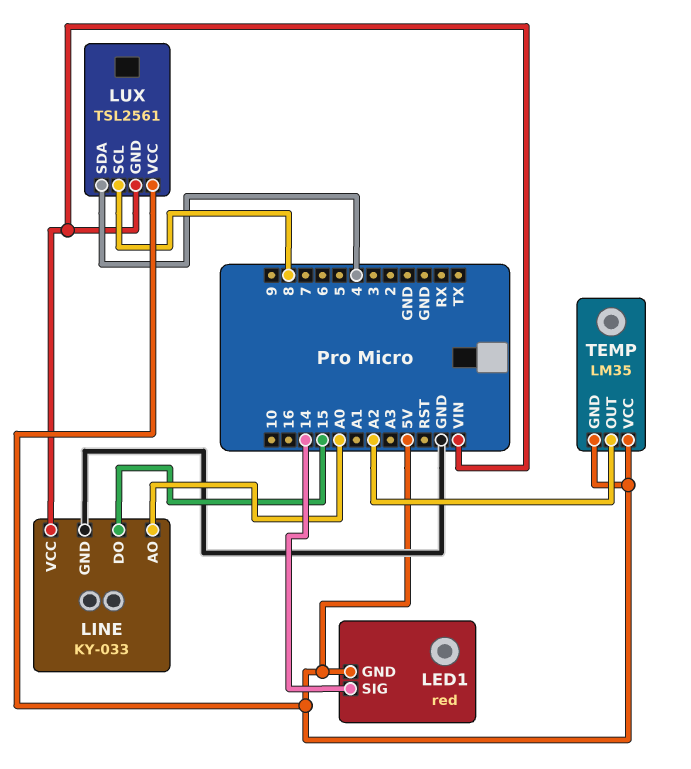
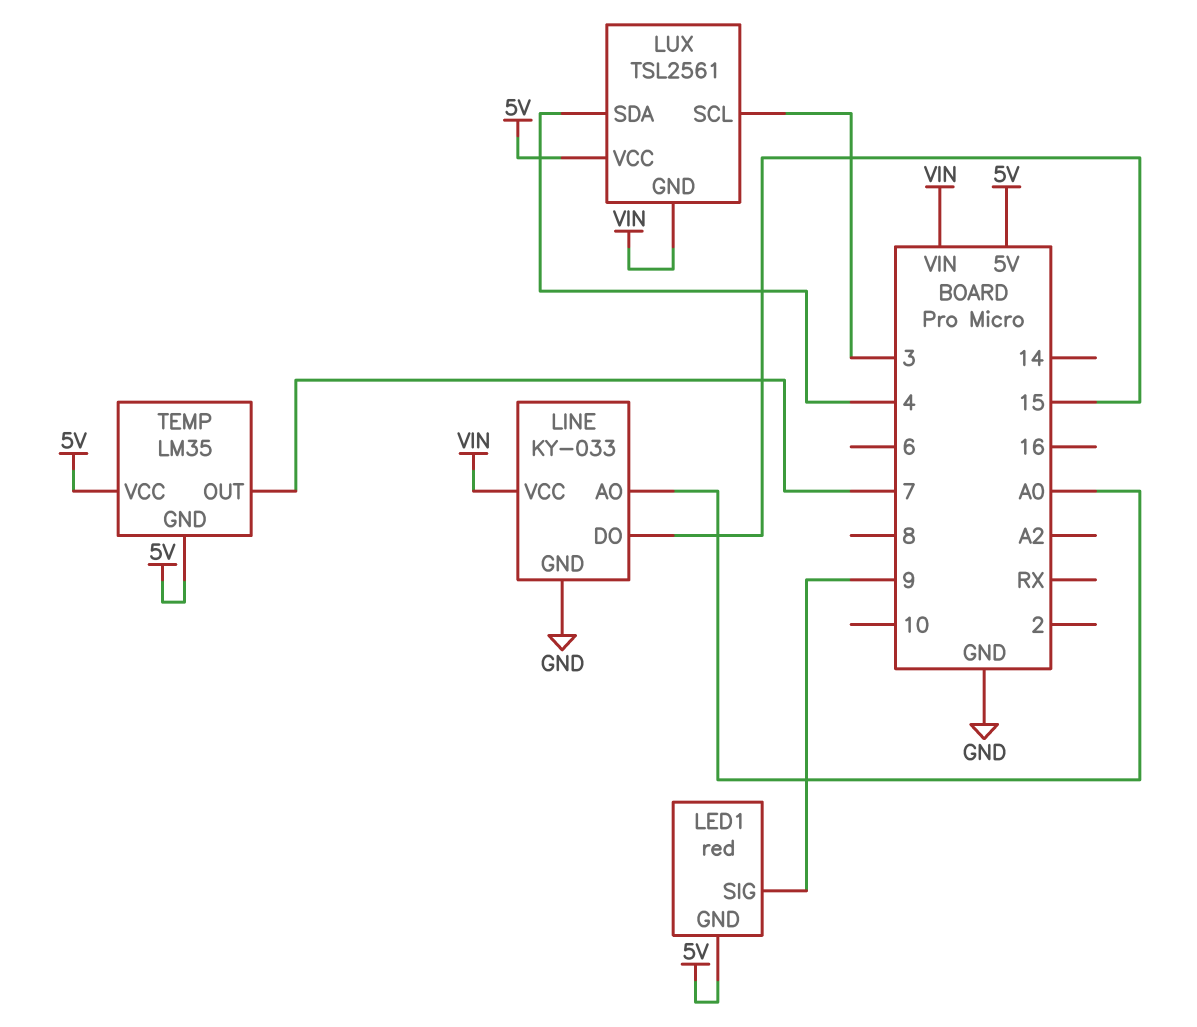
LED1 pin SIG: 14 -> 9
LUX pin SCL: 8 -> 3
TEMP pin OUT: A2 -> 7

